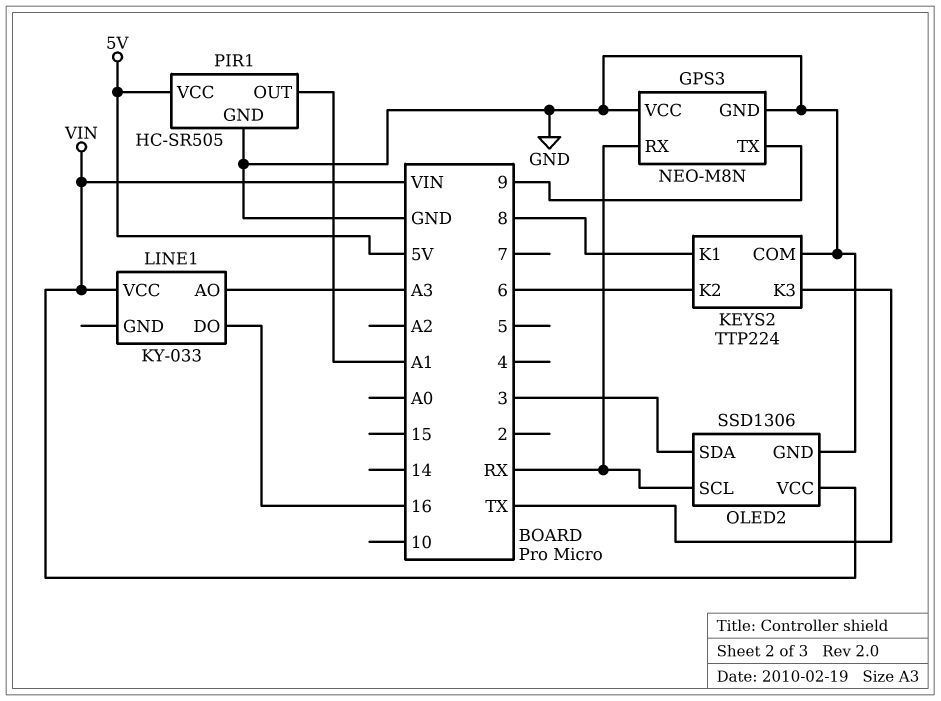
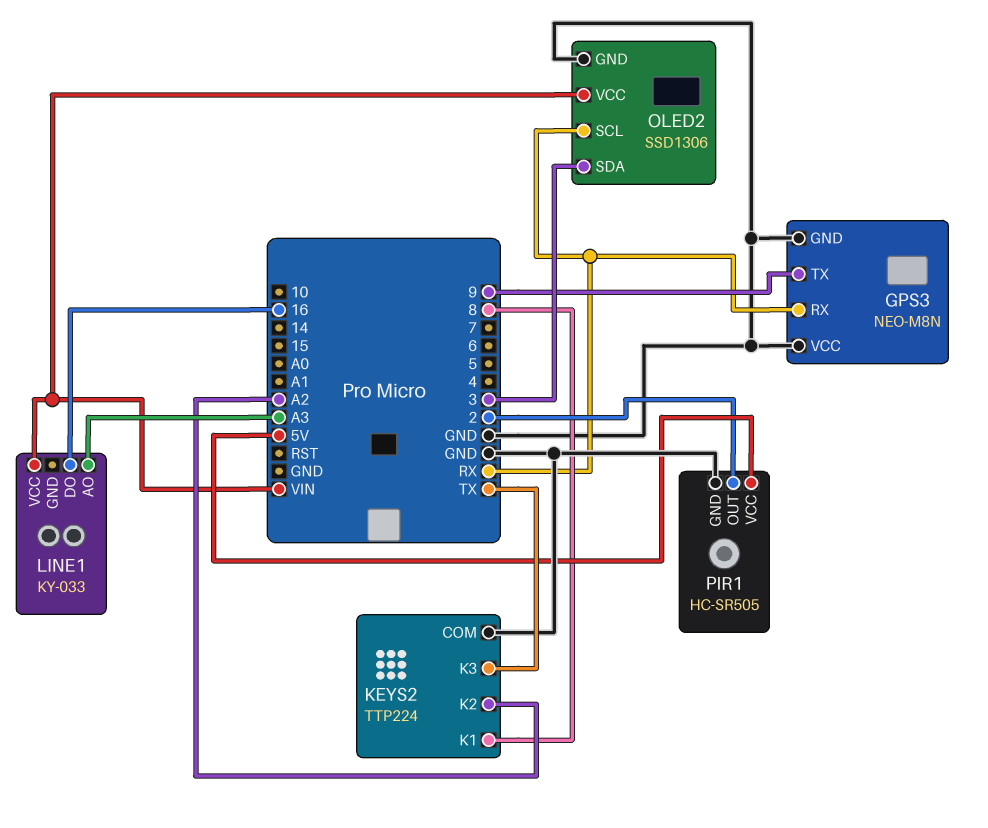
KEYS2 pin K2: 6 -> A2
PIR1 pin OUT: A1 -> 2

